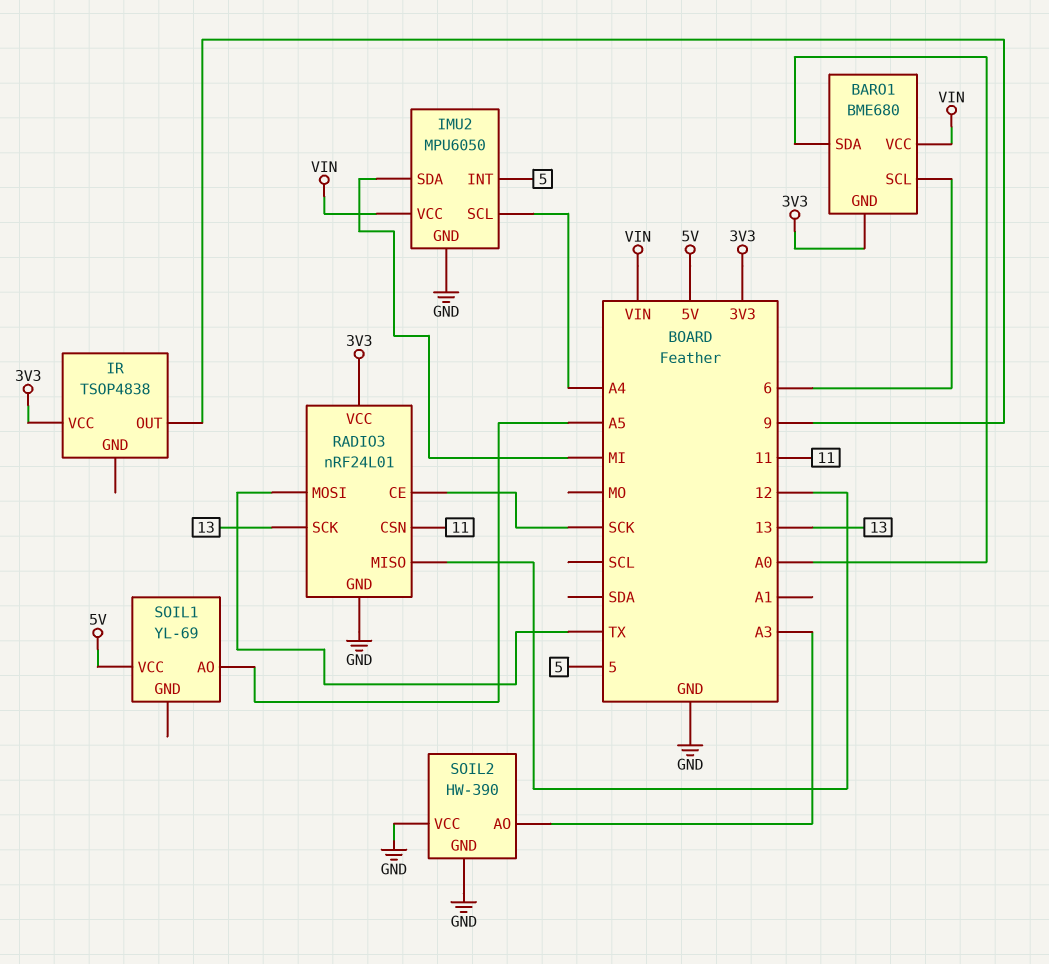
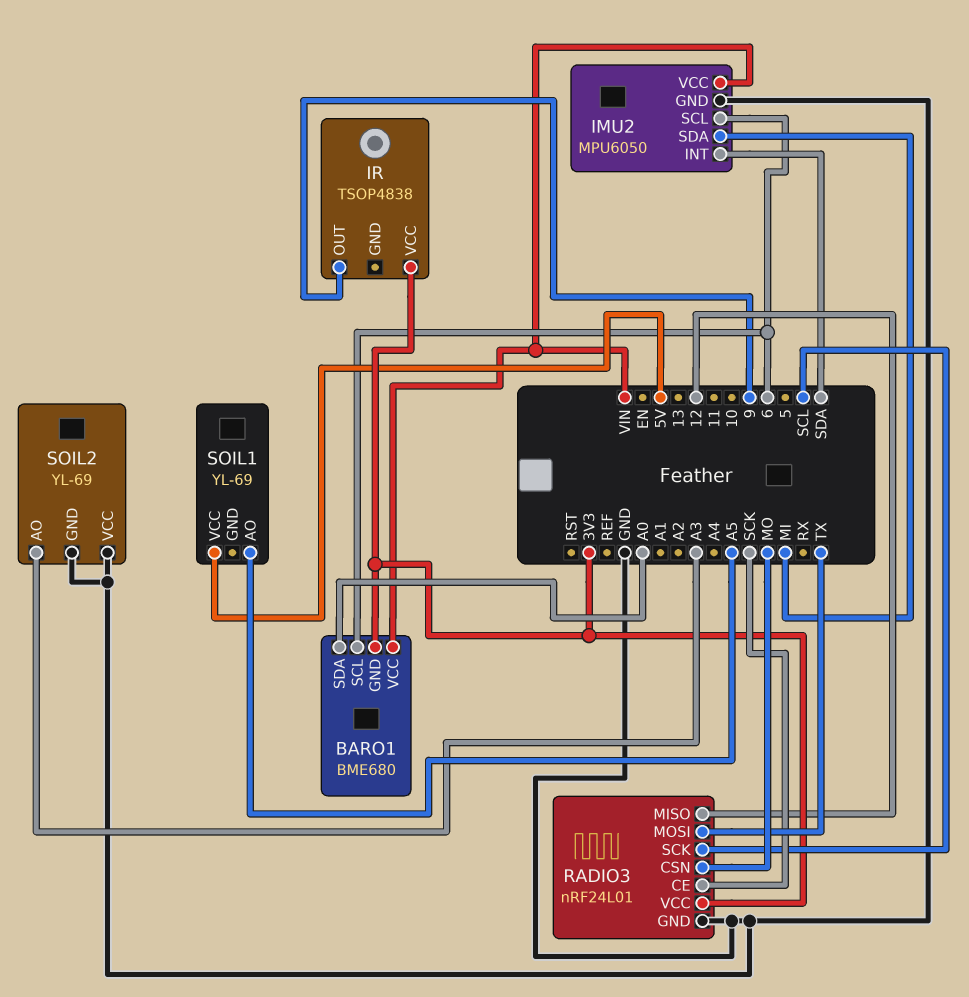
IMU2 pin INT: 5 -> SDA
IMU2 pin SCL: A4 -> 6
RADIO3 pin CSN: 11 -> MO
RADIO3 pin SCK: 13 -> SCL
SOIL2: HW-390 -> YL-69

